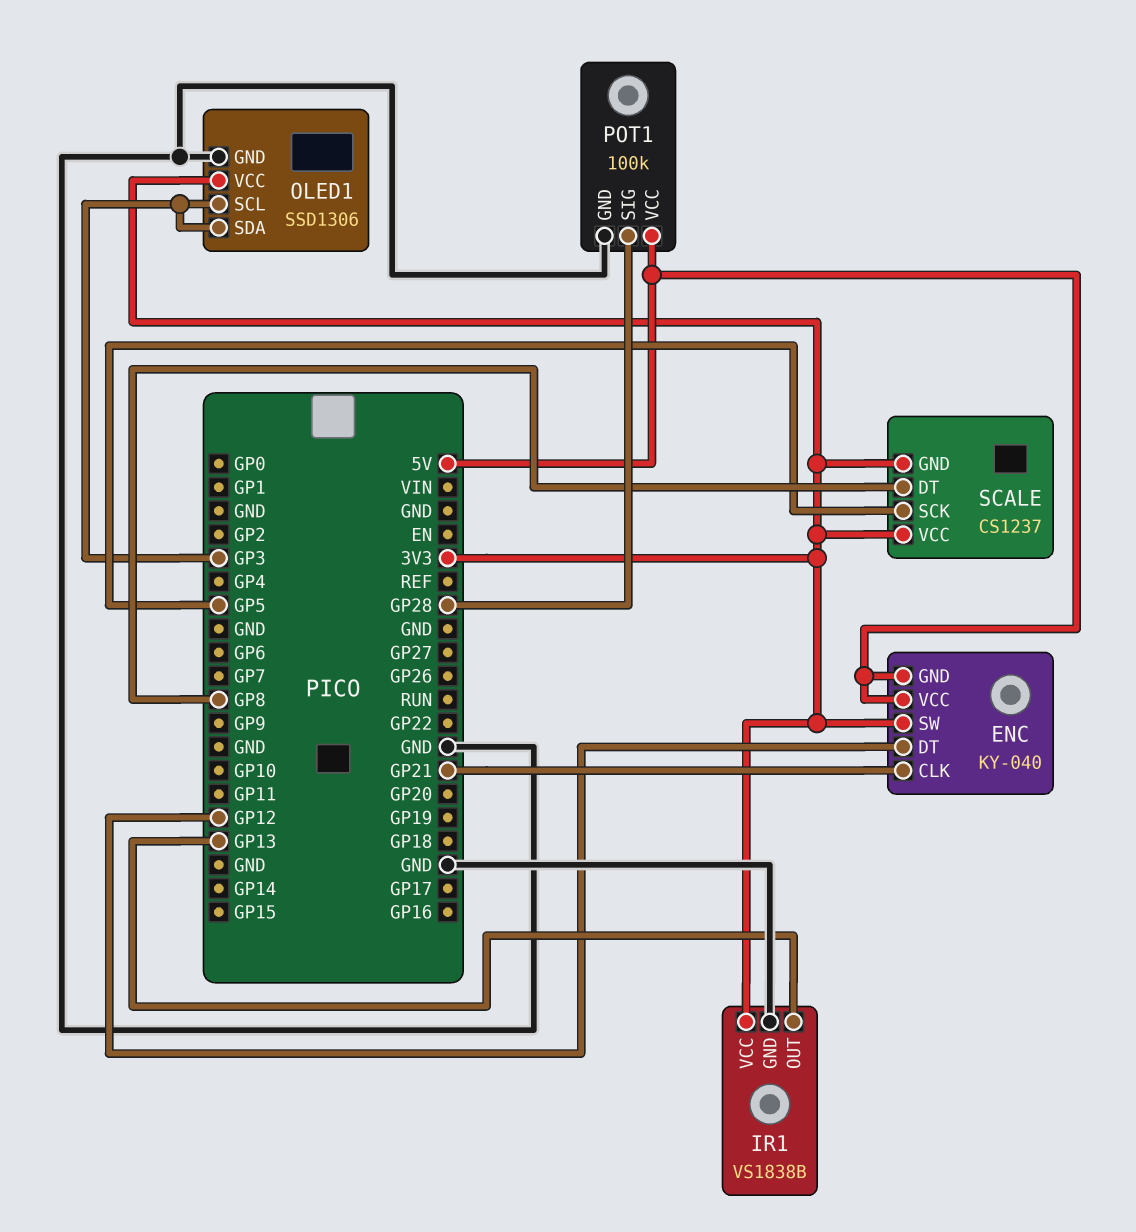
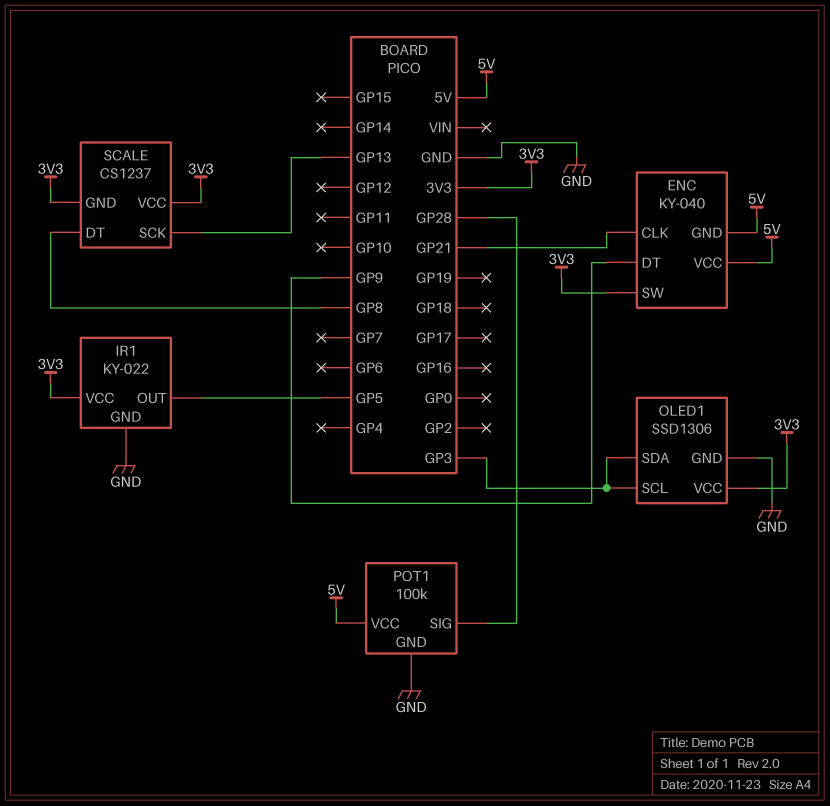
ENC pin DT: GP12 -> GP9
IR1: VS1838B -> KY-022
IR1 pin OUT: GP13 -> GP5
SCALE pin SCK: GP5 -> GP13

